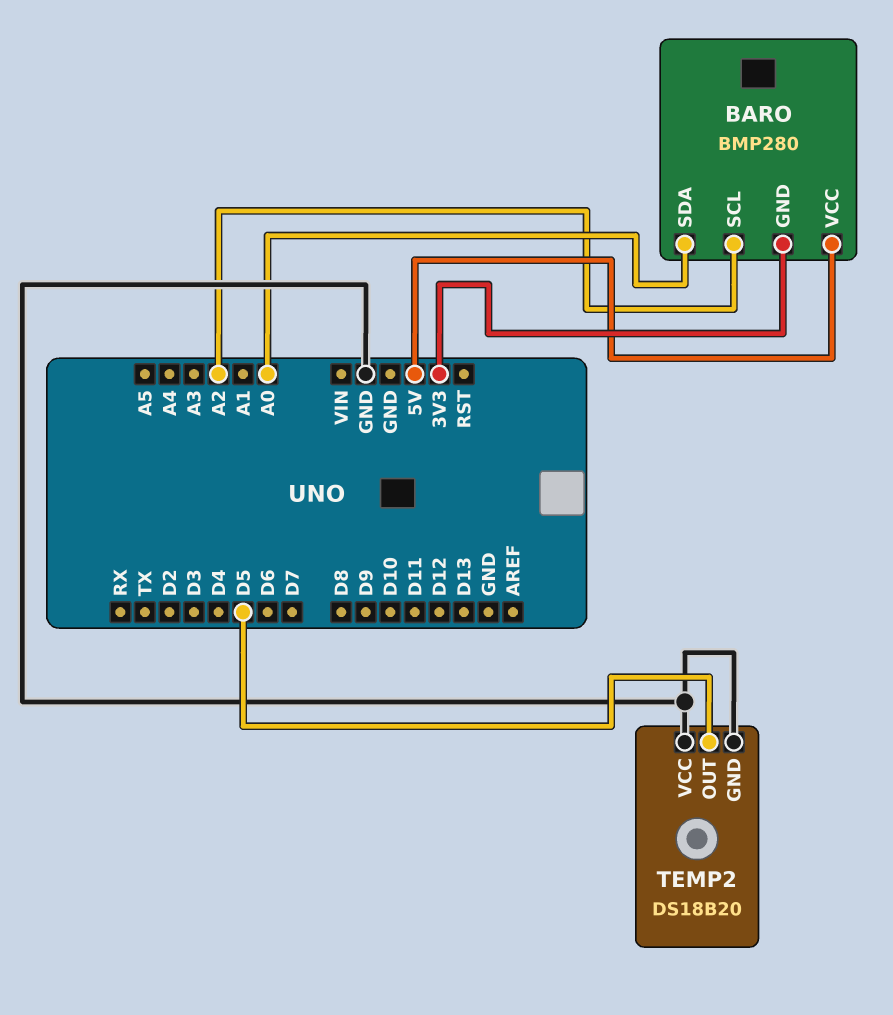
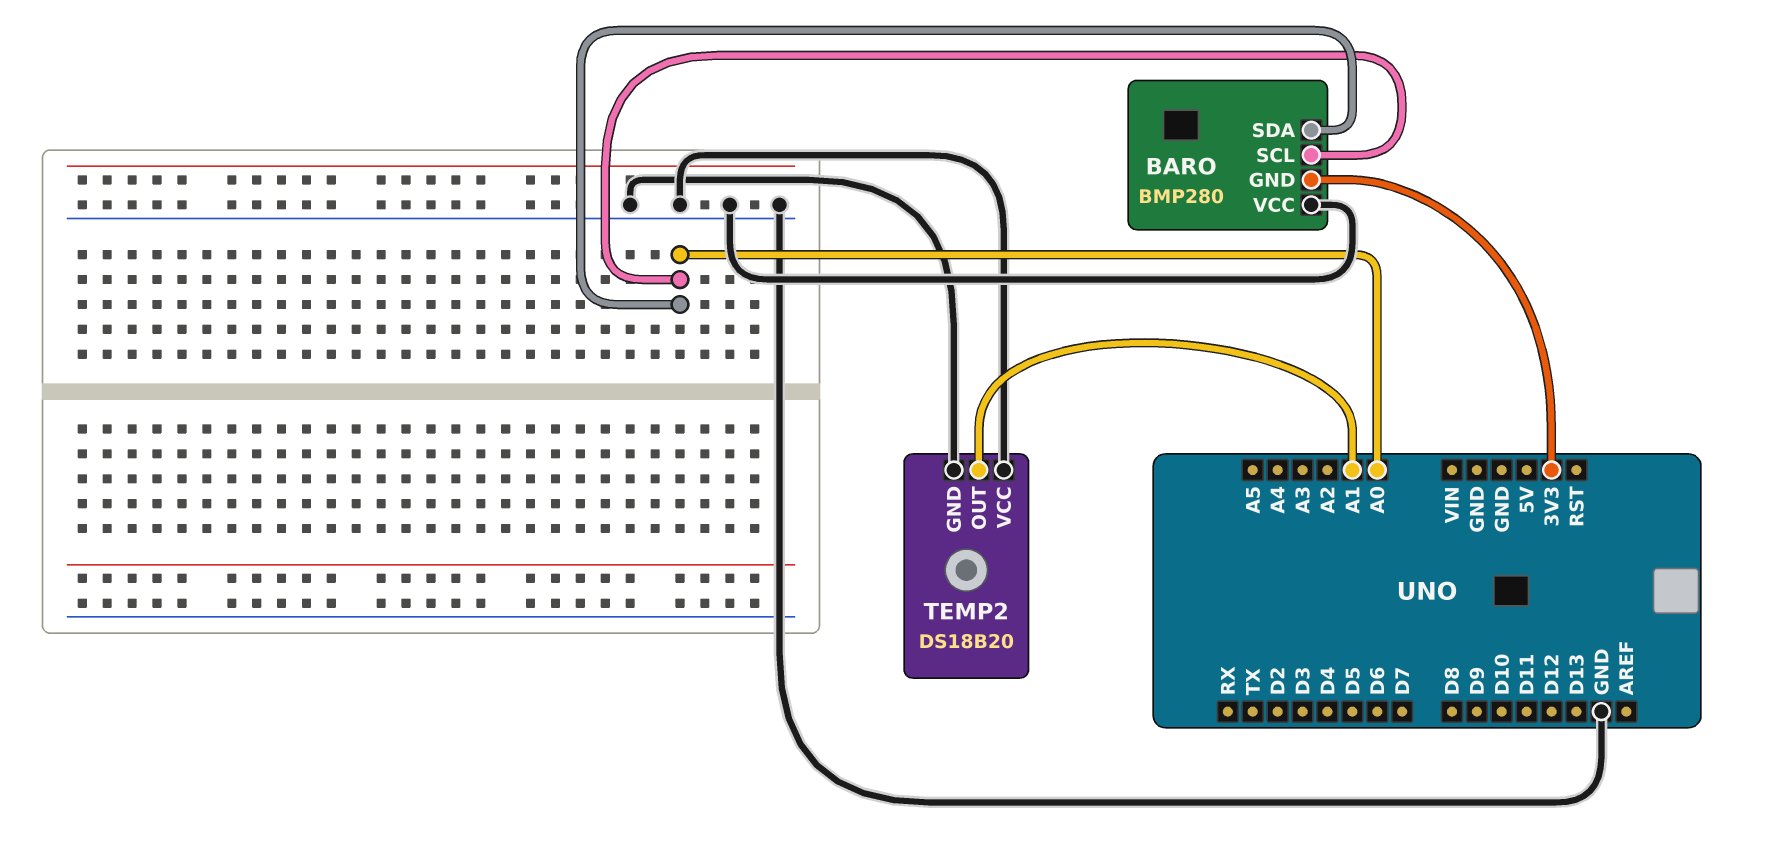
BARO pin SCL: A2 -> A0
BARO pin VCC: 5V -> GND
TEMP2 pin OUT: D5 -> A1

